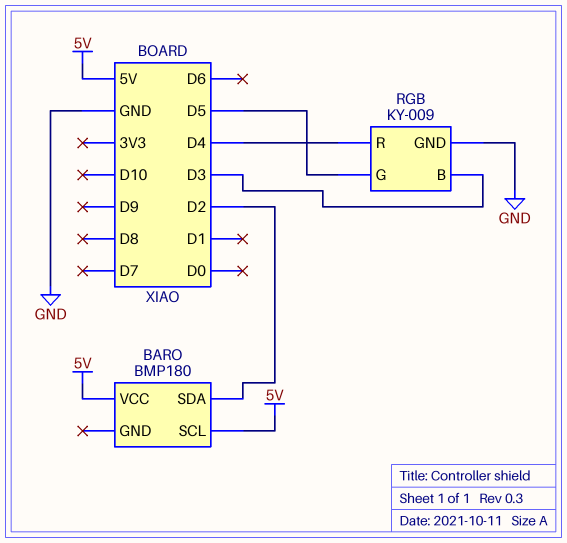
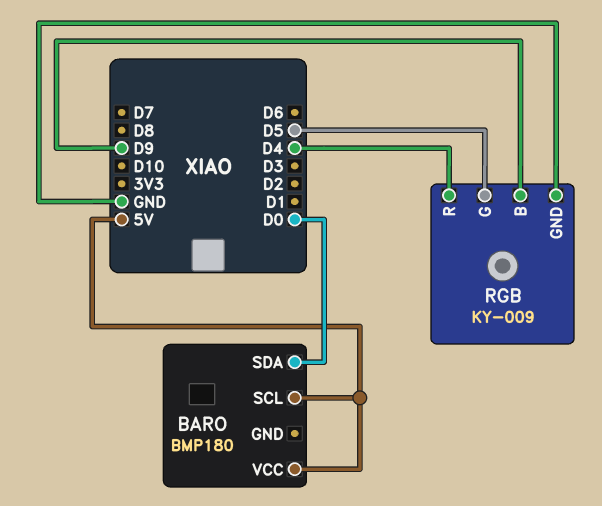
BARO pin SDA: D2 -> D0
RGB pin B: D3 -> D9

